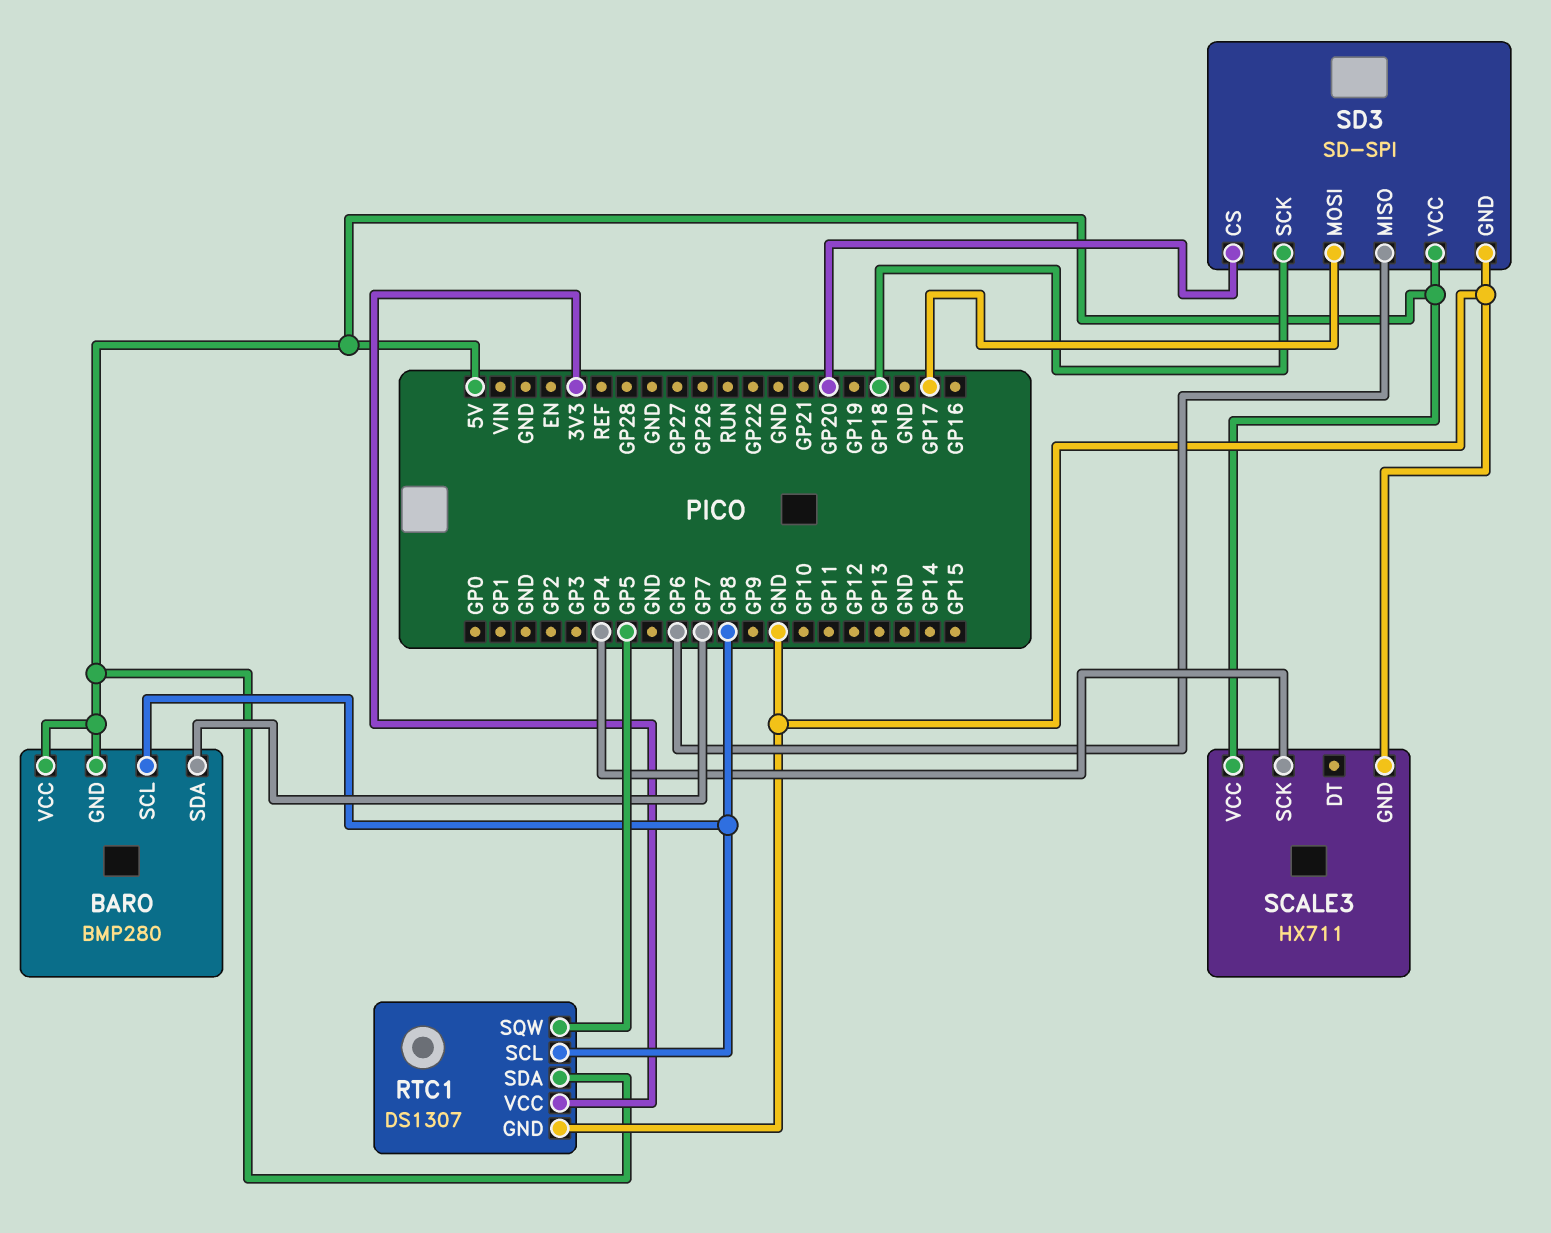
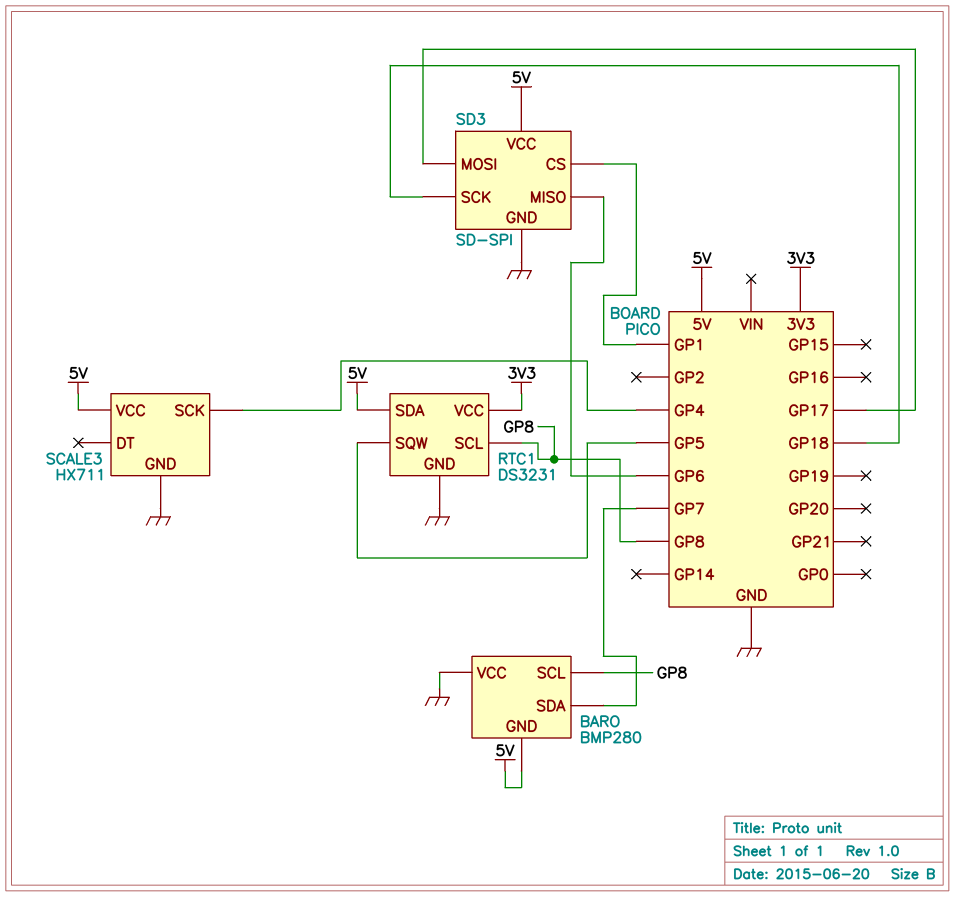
BARO pin VCC: 5V -> GND
RTC1: DS1307 -> DS3231
SD3 pin CS: GP20 -> GP1

